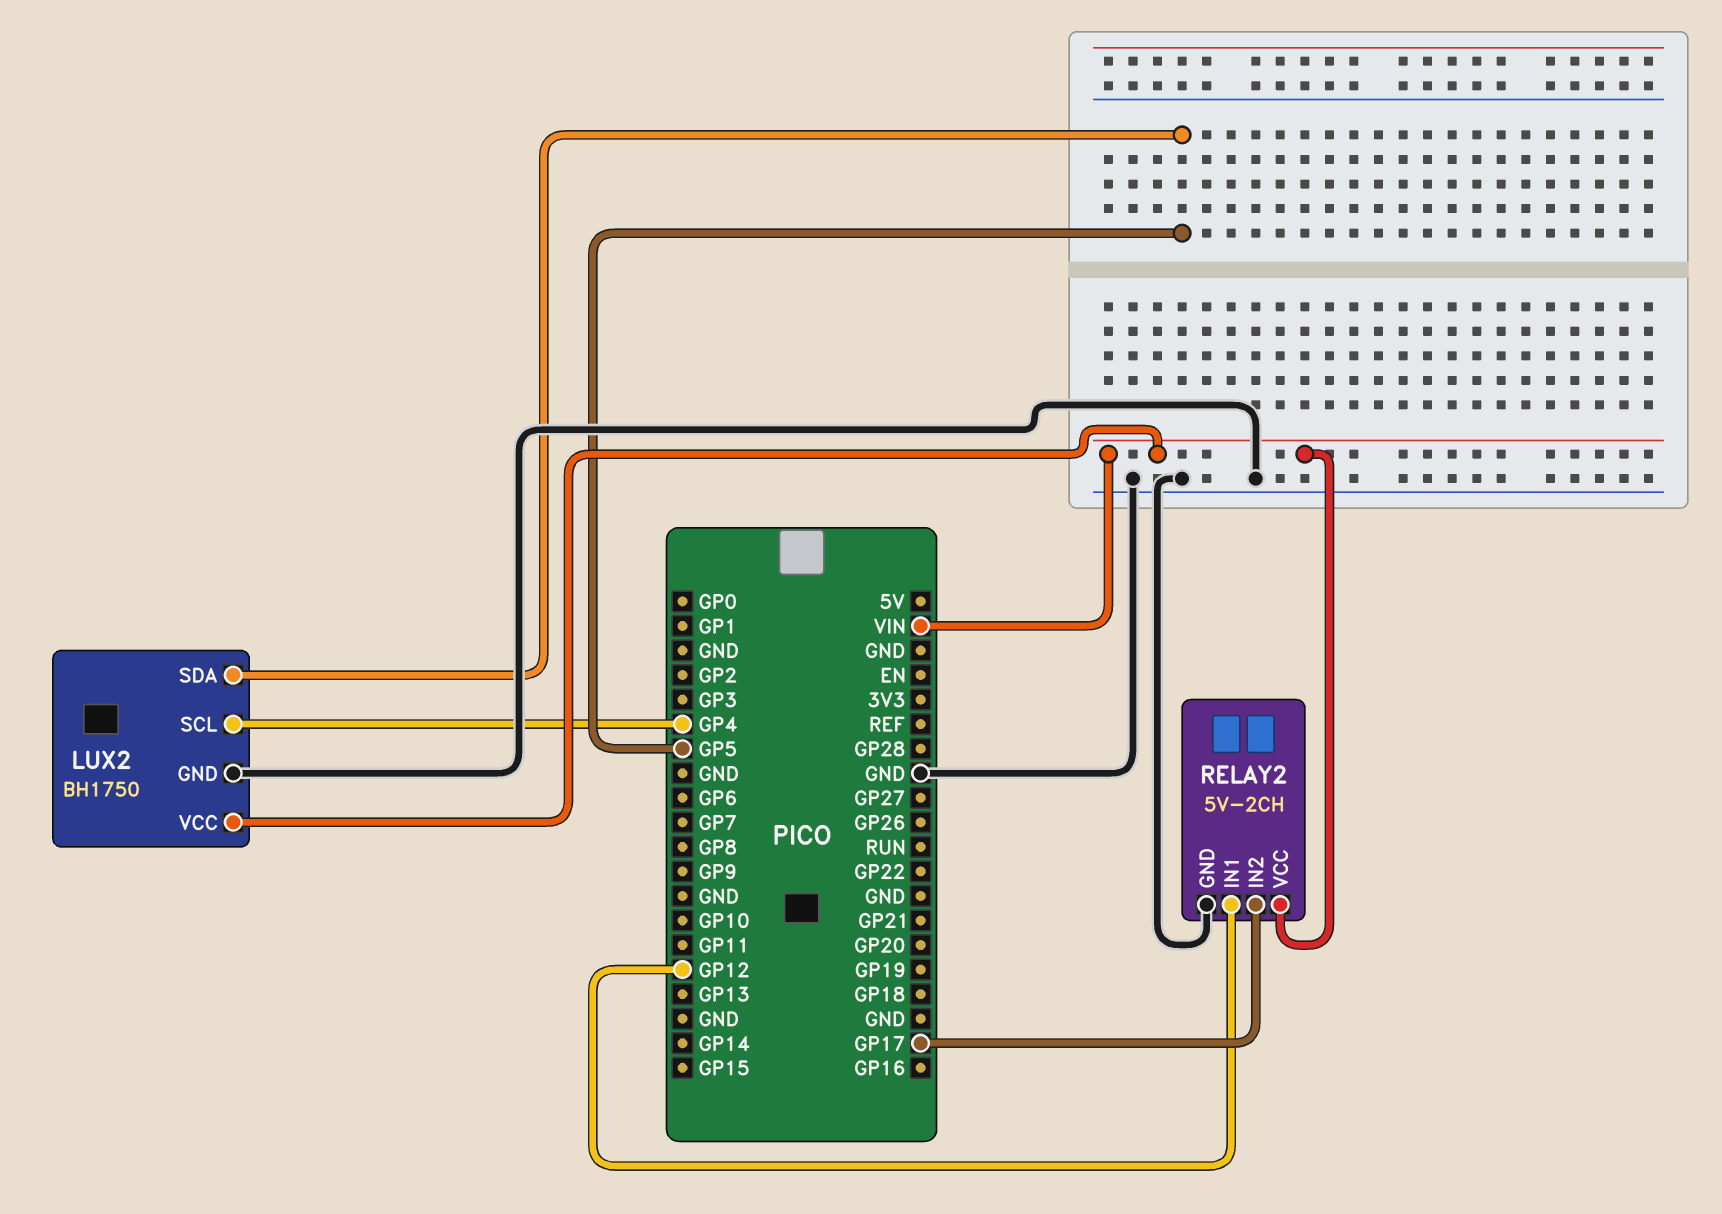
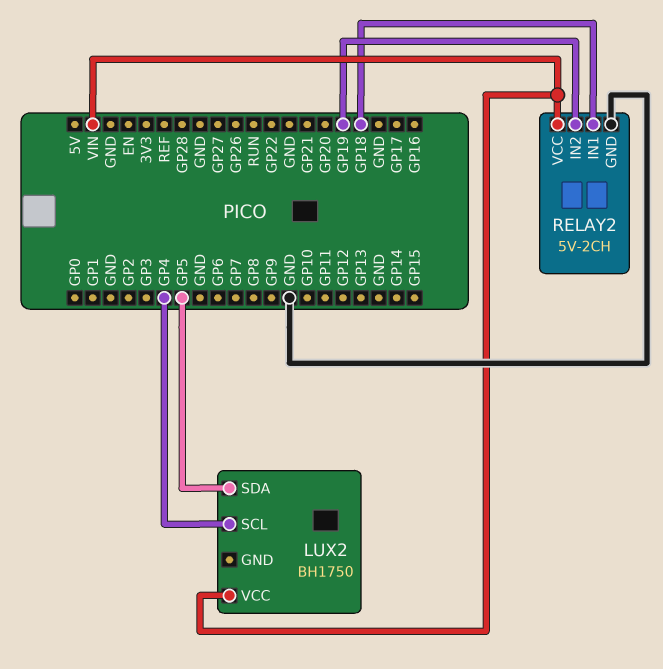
LUX2 pin GND: GND -> none
RELAY2 pin IN1: GP12 -> GP18
RELAY2 pin IN2: GP17 -> GP19

